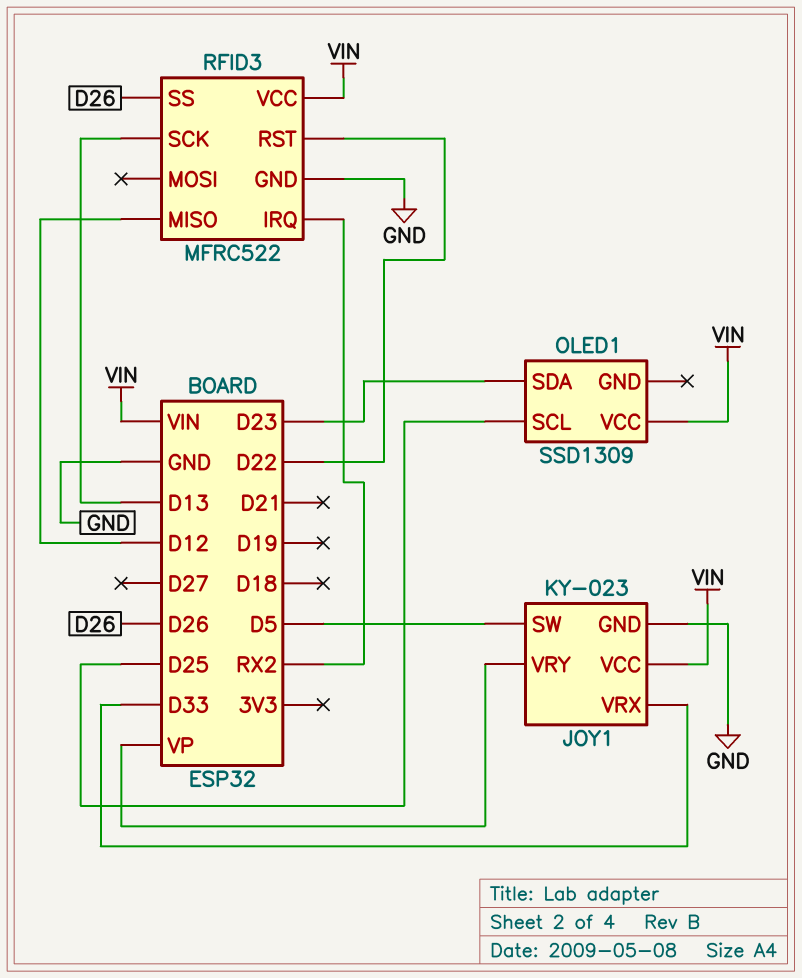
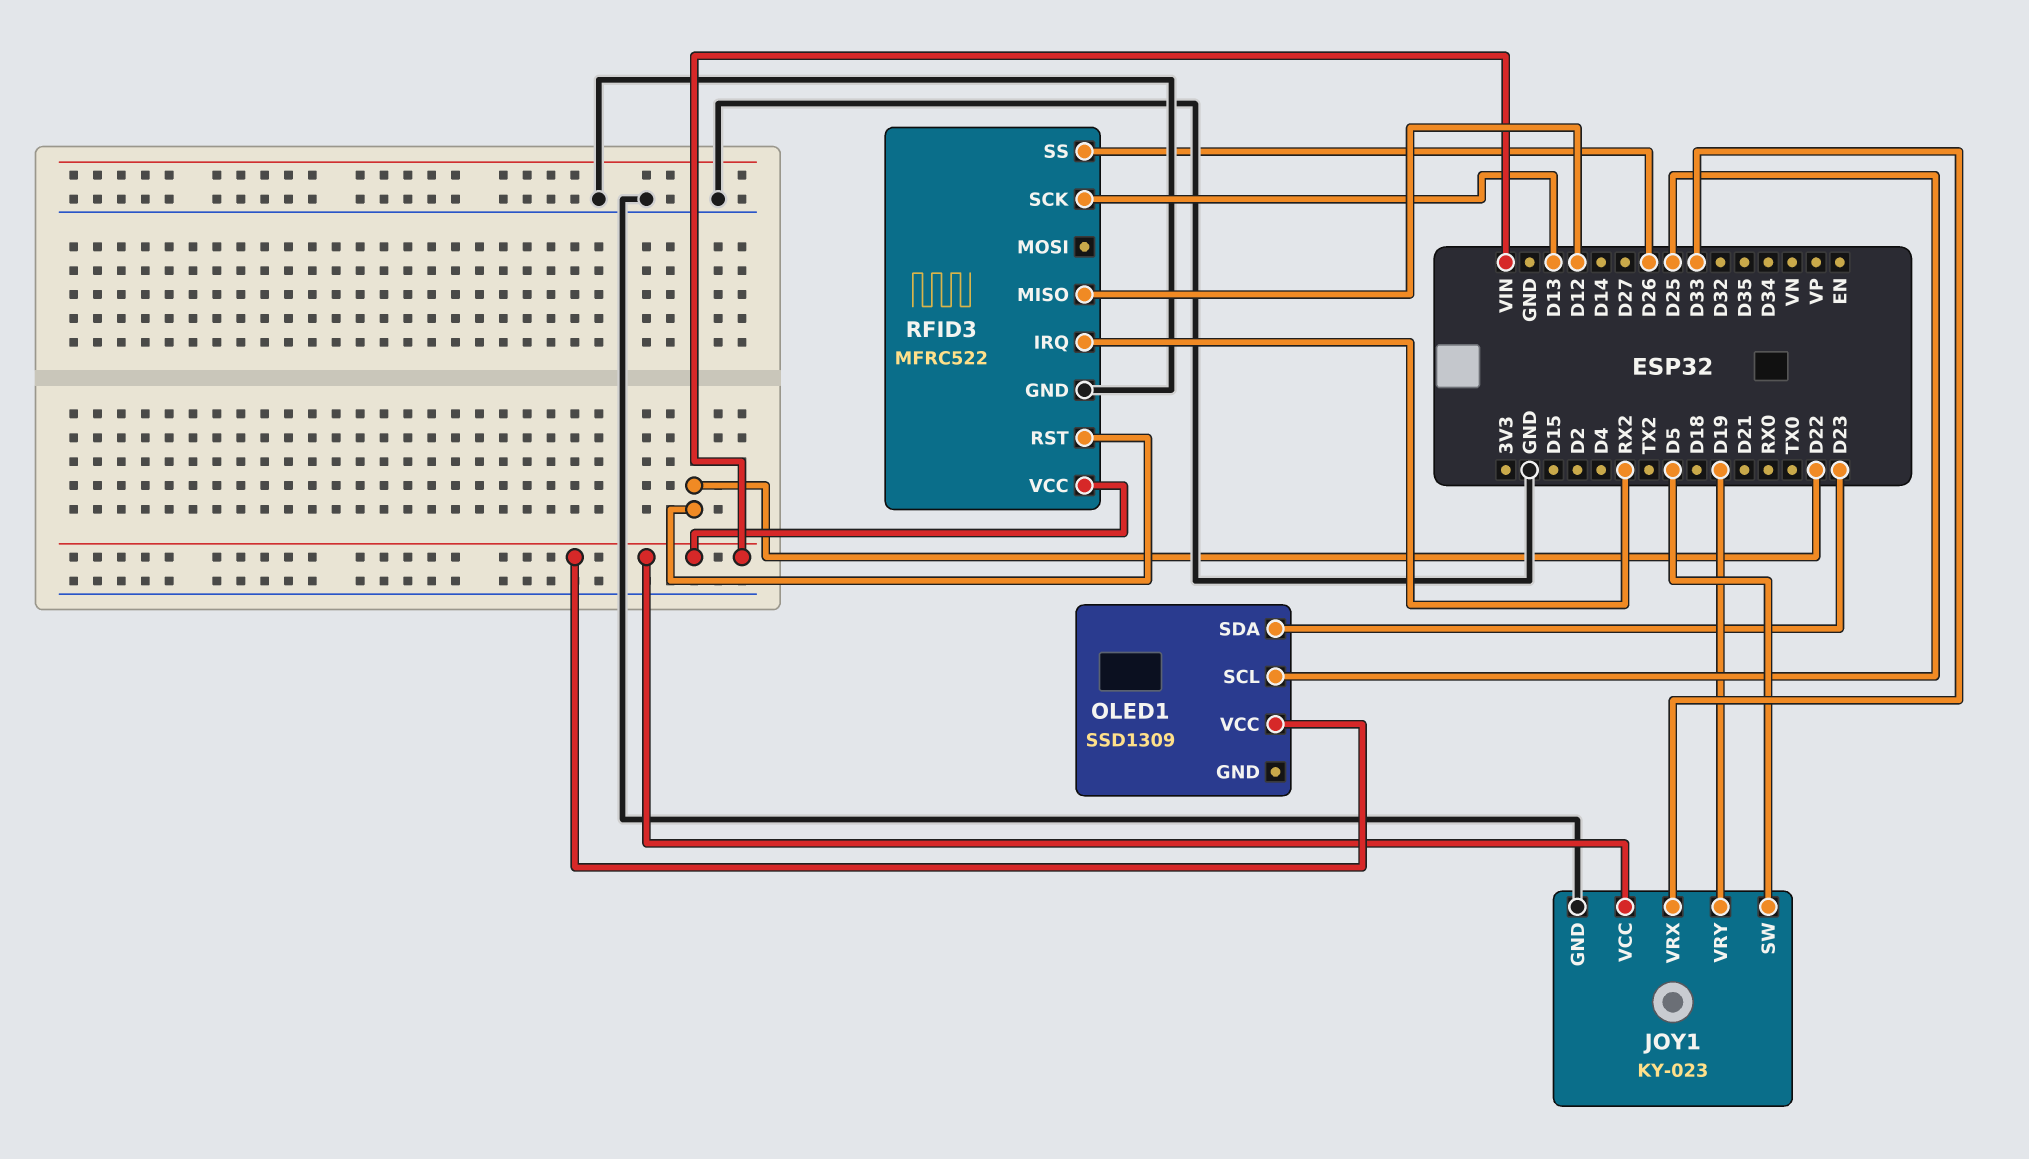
JOY1 pin VRY: VP -> D19

